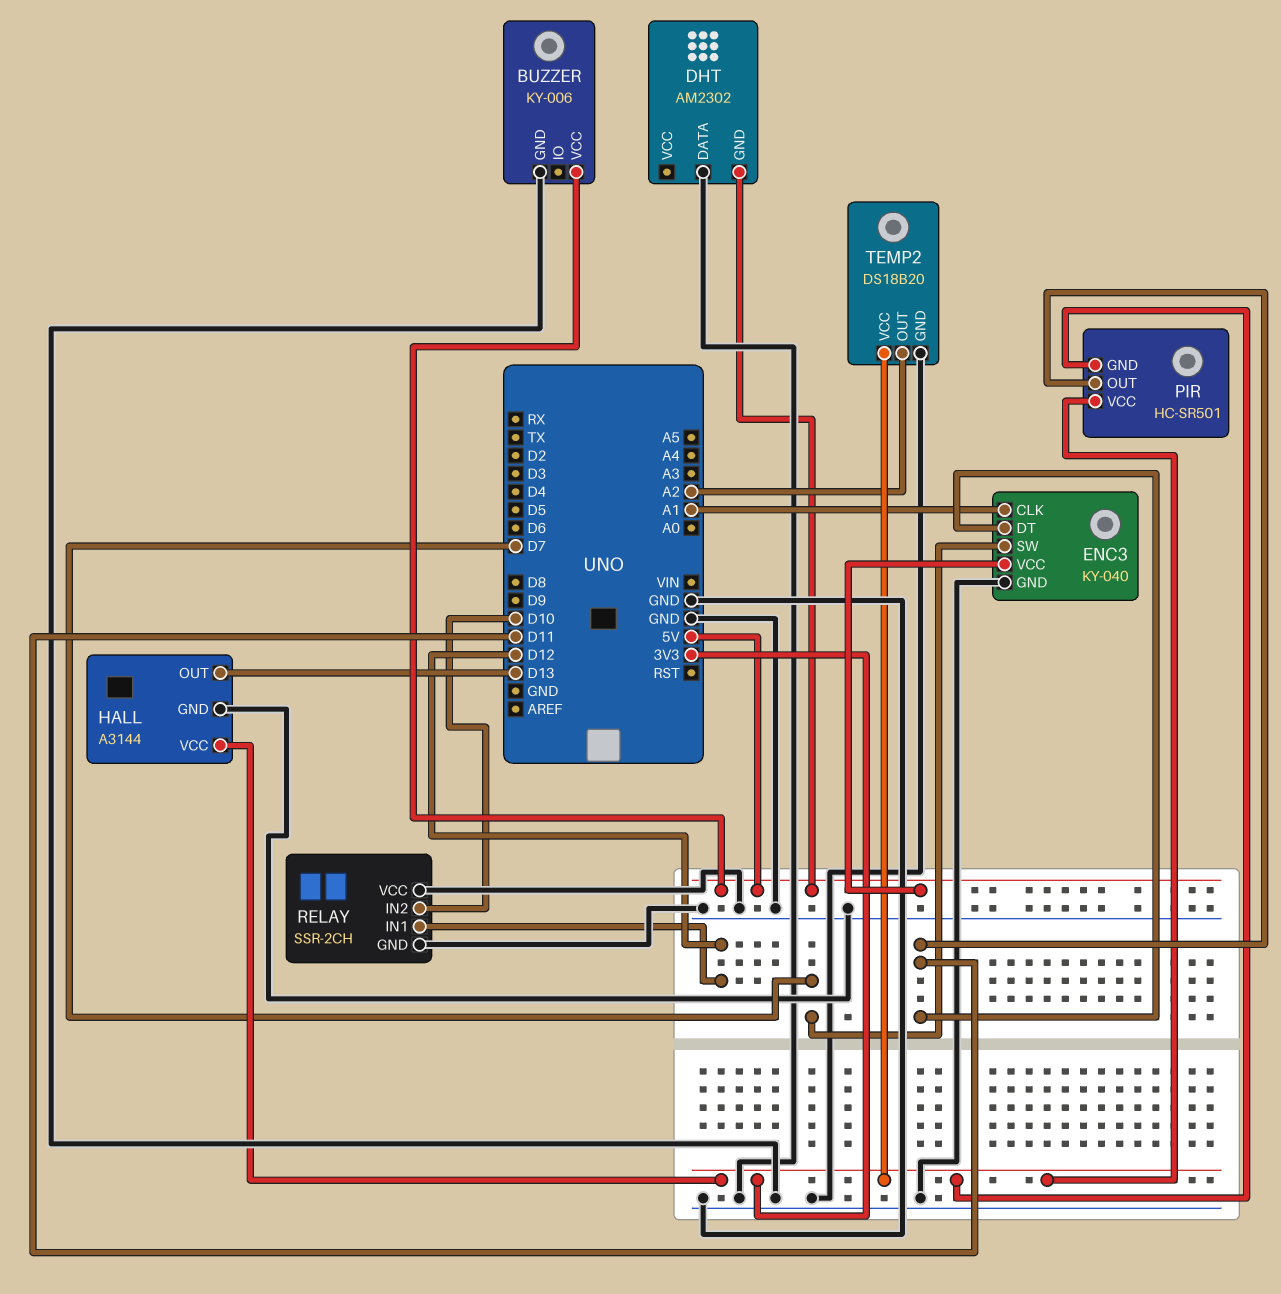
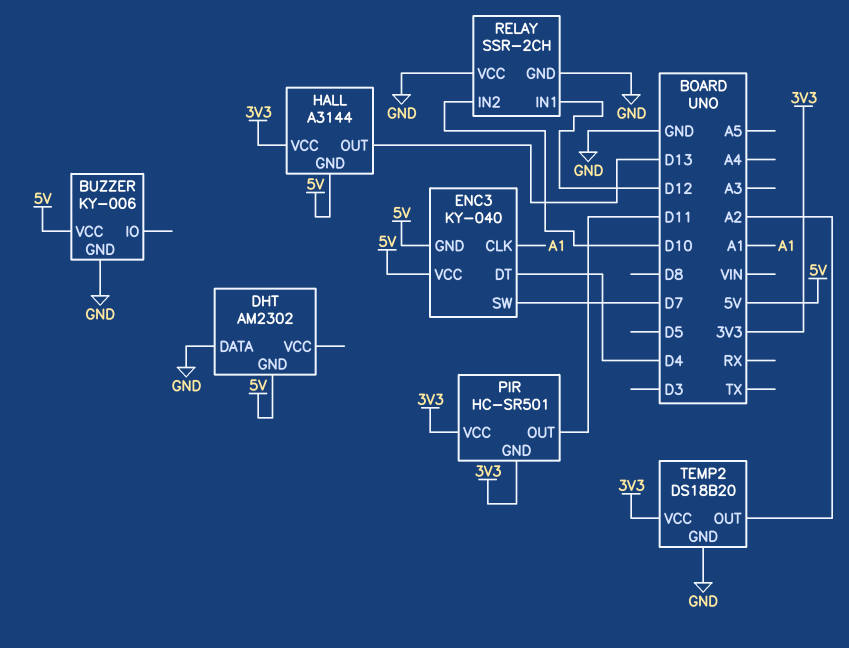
ENC3 pin DT: D11 -> D4
ENC3 pin GND: GND -> 5V
HALL pin GND: GND -> 5V

